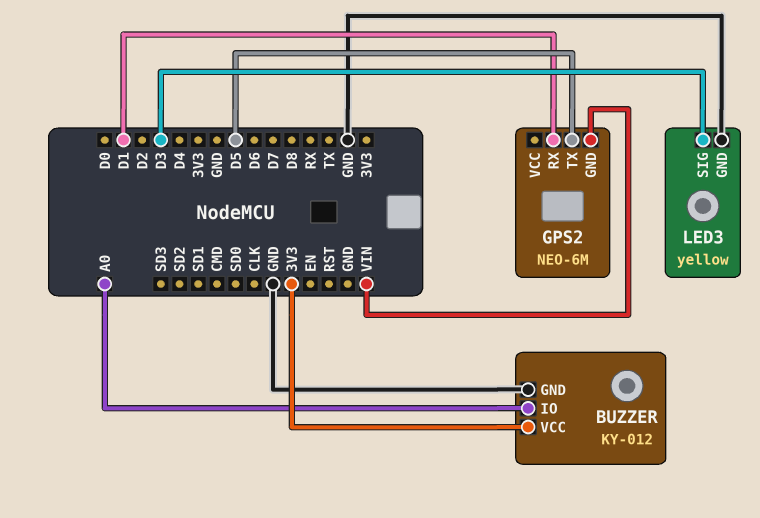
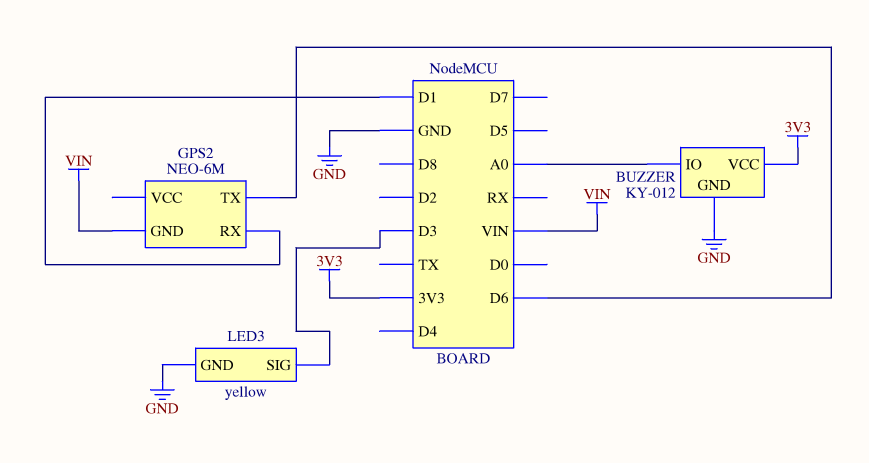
GPS2 pin TX: D5 -> D6

